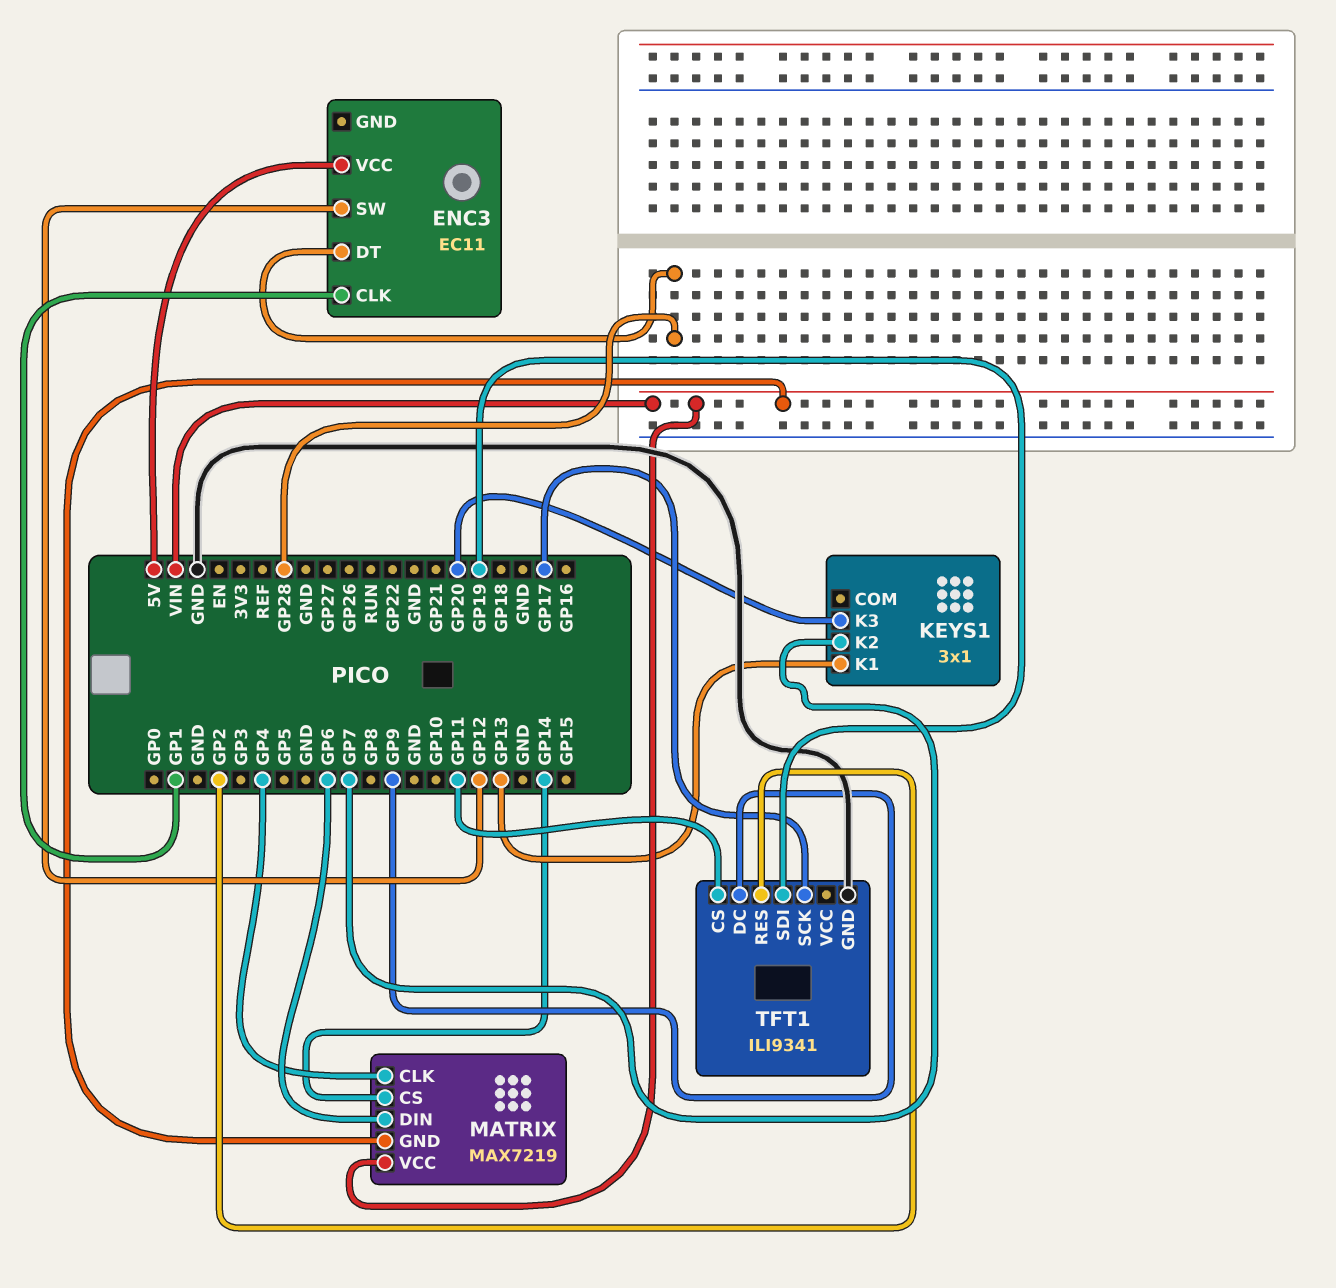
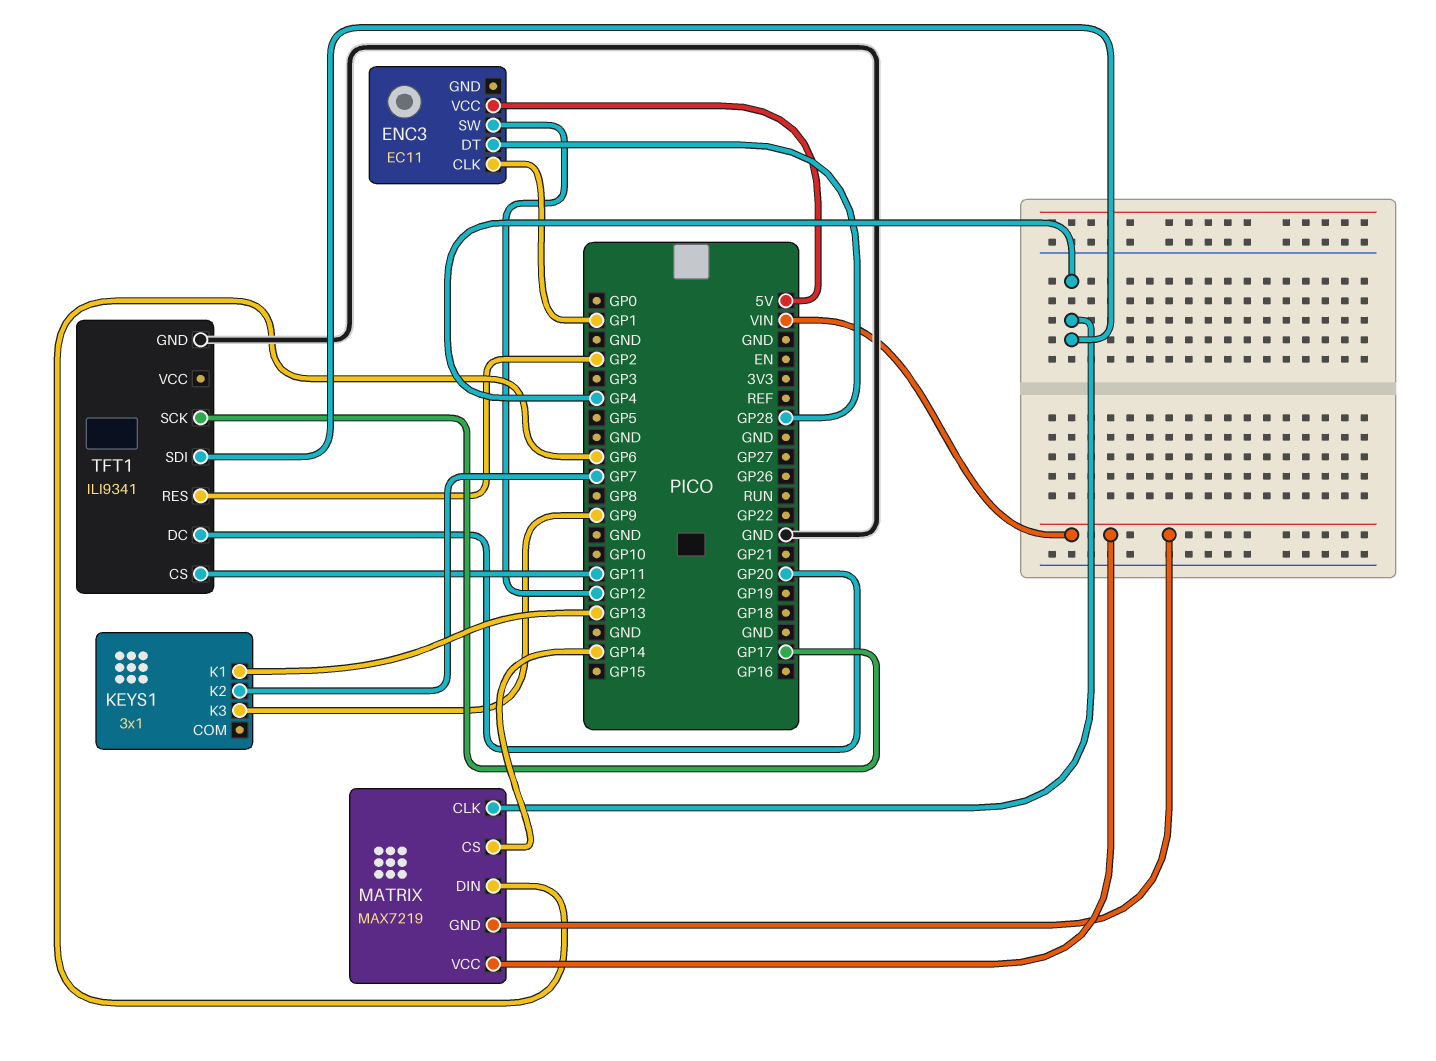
KEYS1 pin K3: GP20 -> GP9
TFT1 pin DC: GP9 -> GP20
TFT1 pin SDI: GP19 -> GP4

